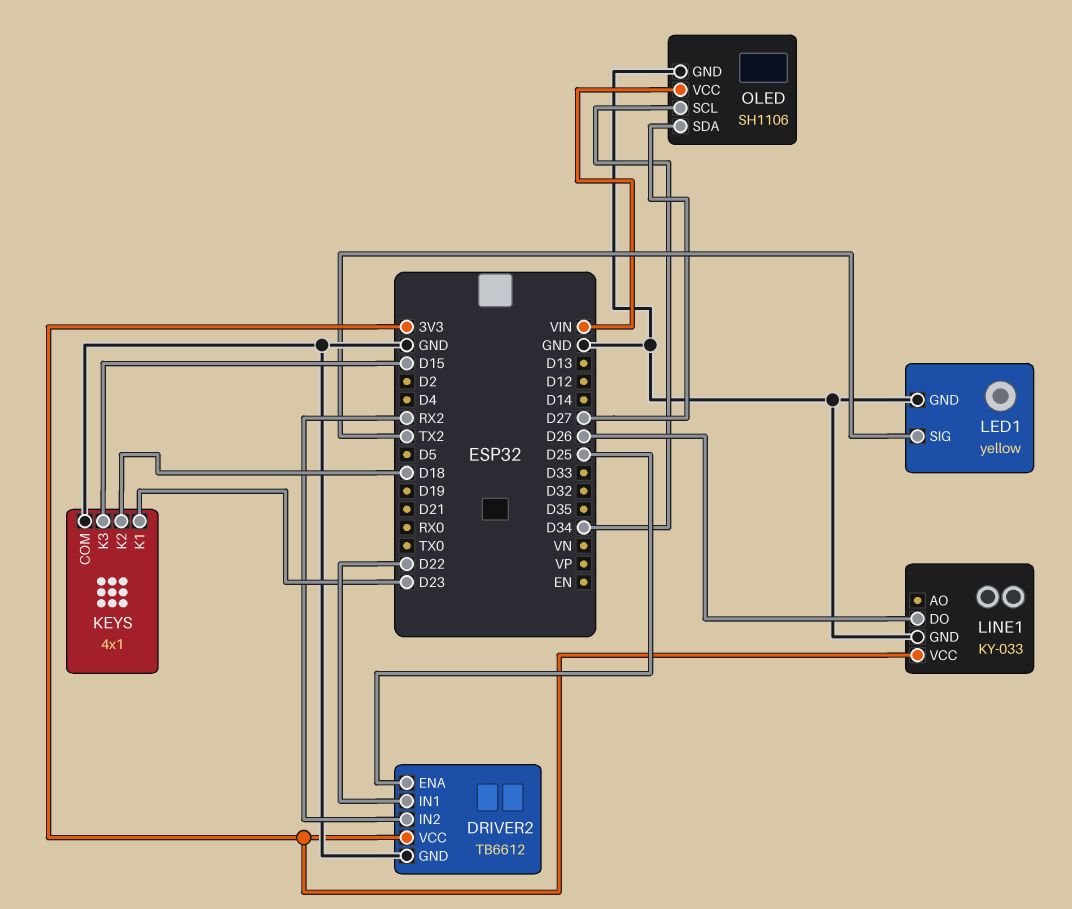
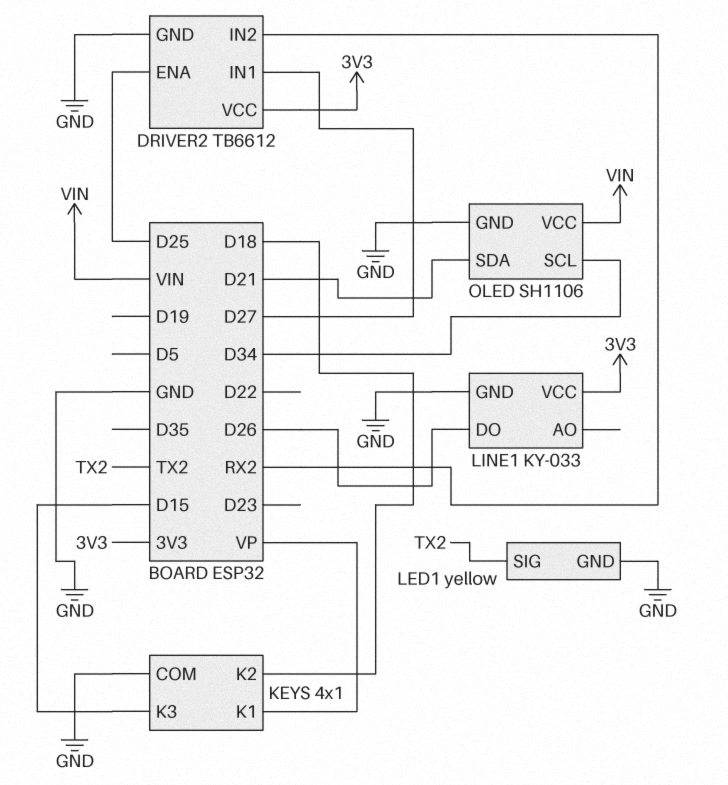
DRIVER2 pin IN1: D22 -> D27
KEYS pin K1: D23 -> VP
OLED pin SDA: D27 -> D21

